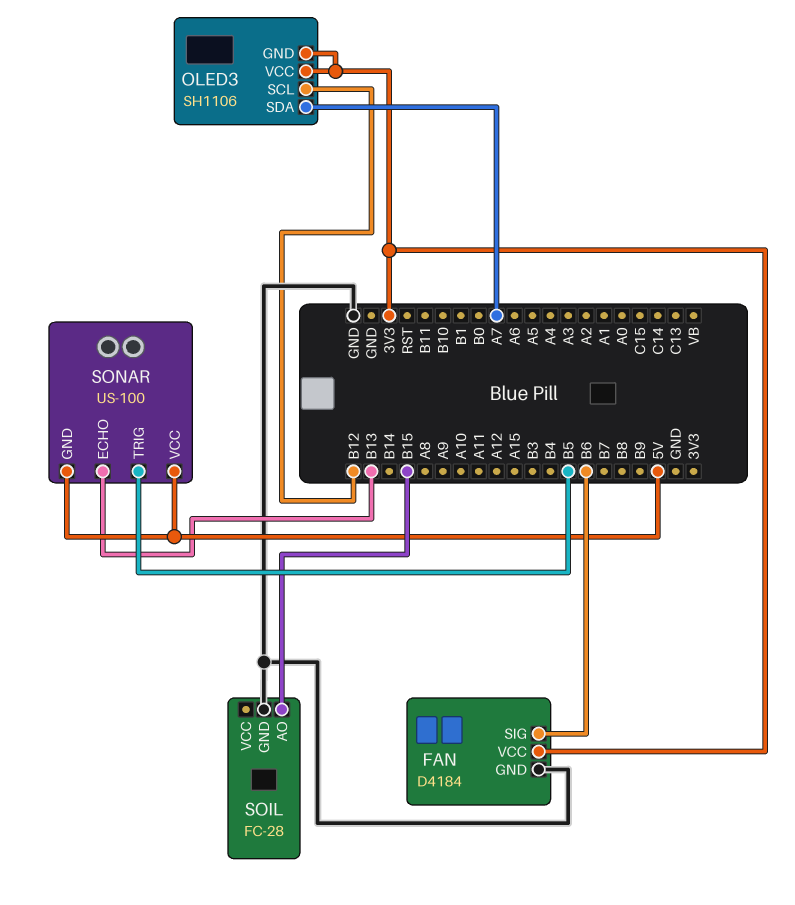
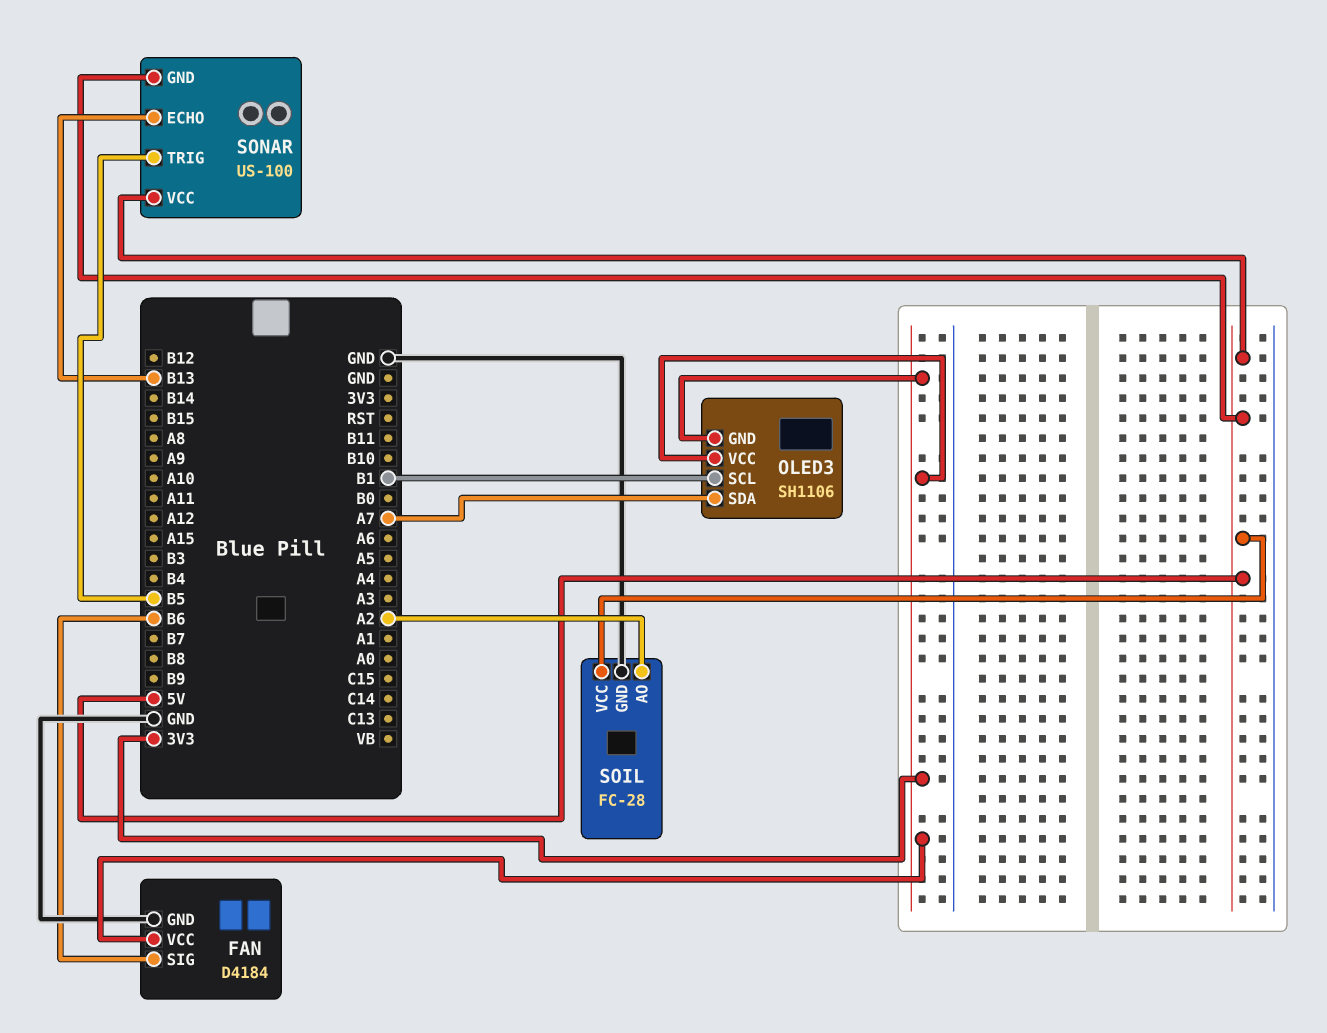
OLED3 pin SCL: B12 -> B1
SOIL pin AO: B15 -> A2
SOIL pin VCC: none -> 5V

